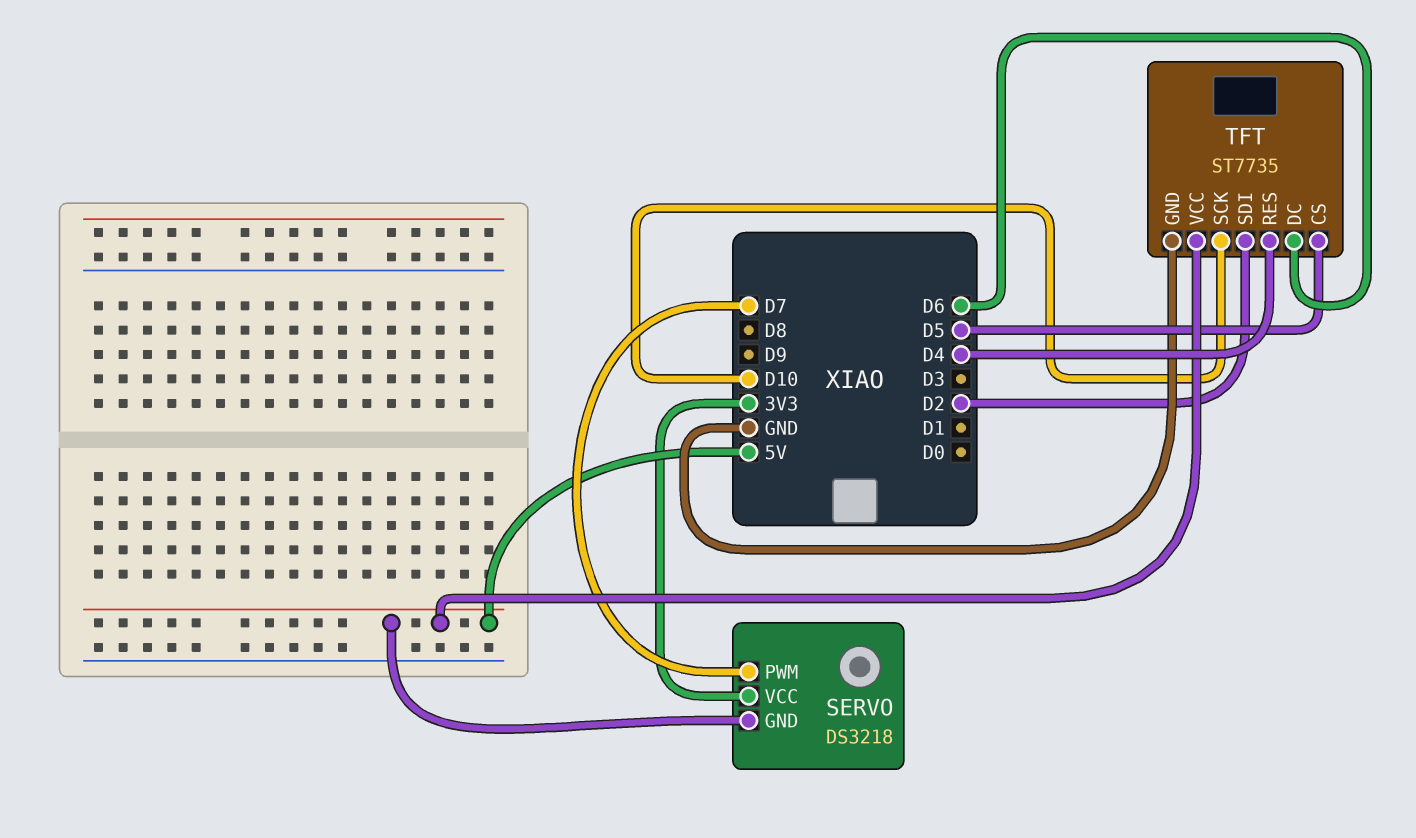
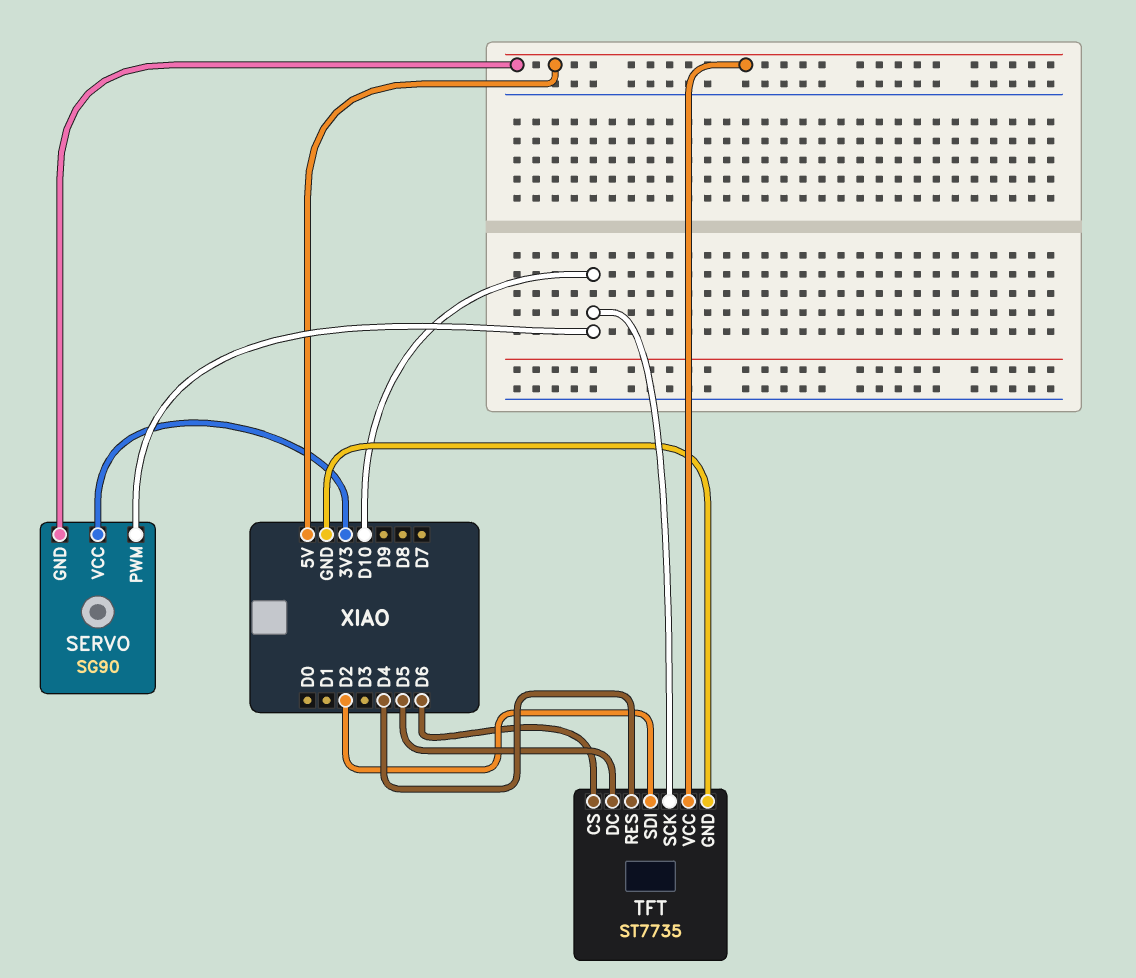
SERVO: DS3218 -> SG90
SERVO pin PWM: D7 -> D10
TFT pin CS: D5 -> D6
TFT pin DC: D6 -> D5

